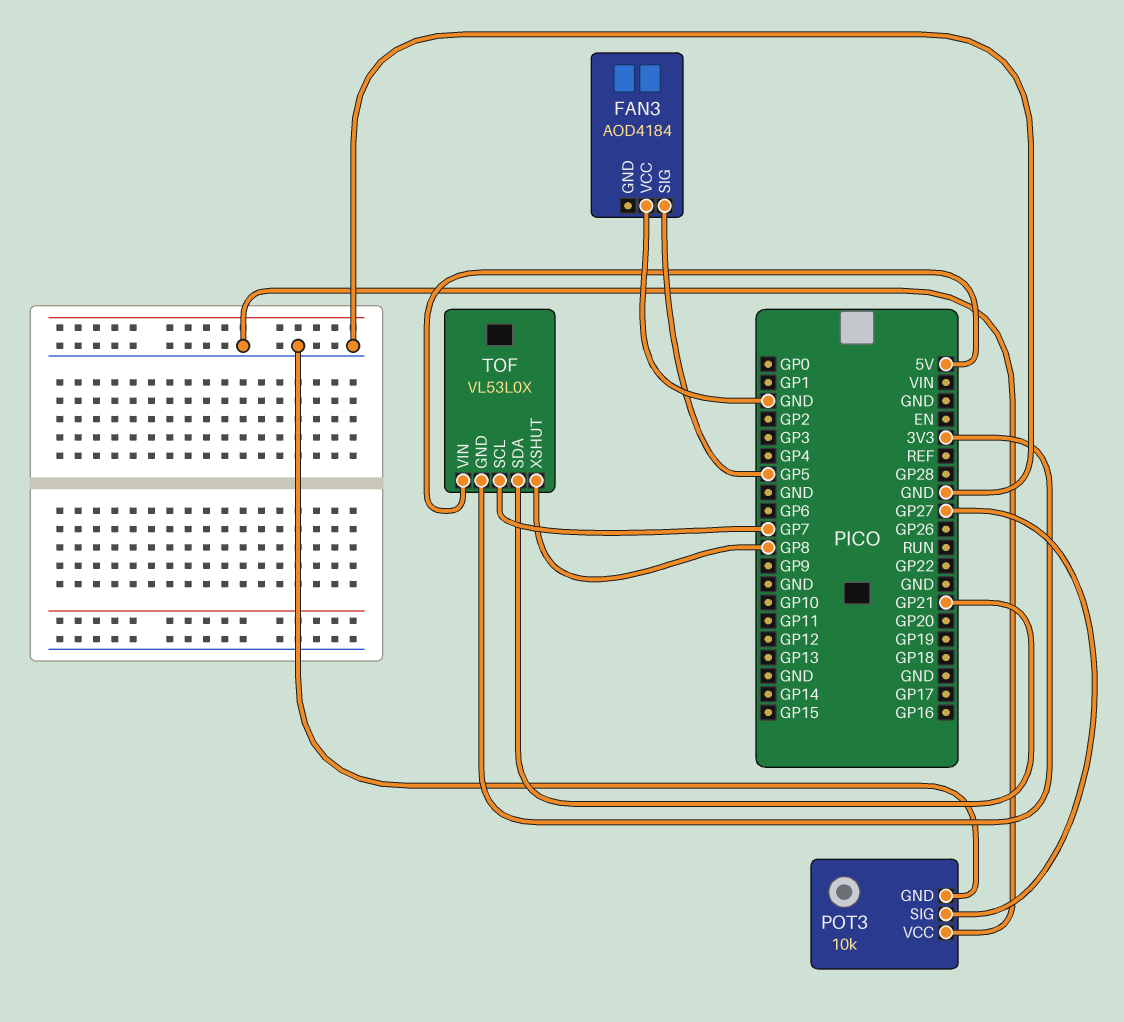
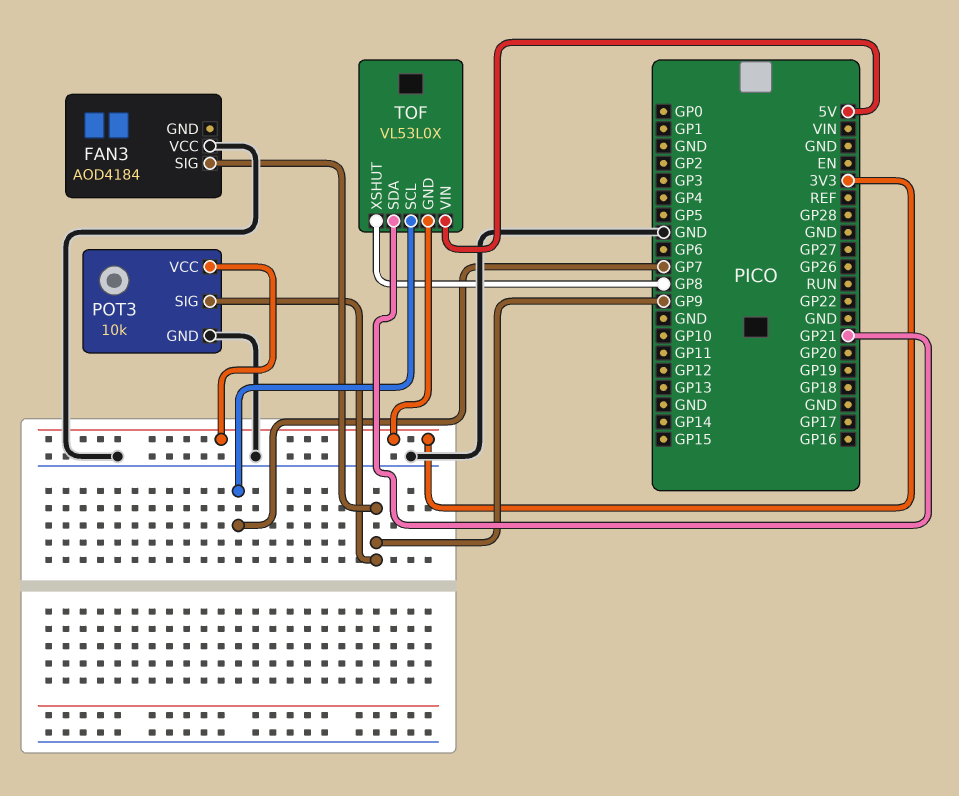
FAN3 pin SIG: GP5 -> GP9
POT3 pin SIG: GP27 -> GP9
POT3 pin VCC: GND -> 3V3

